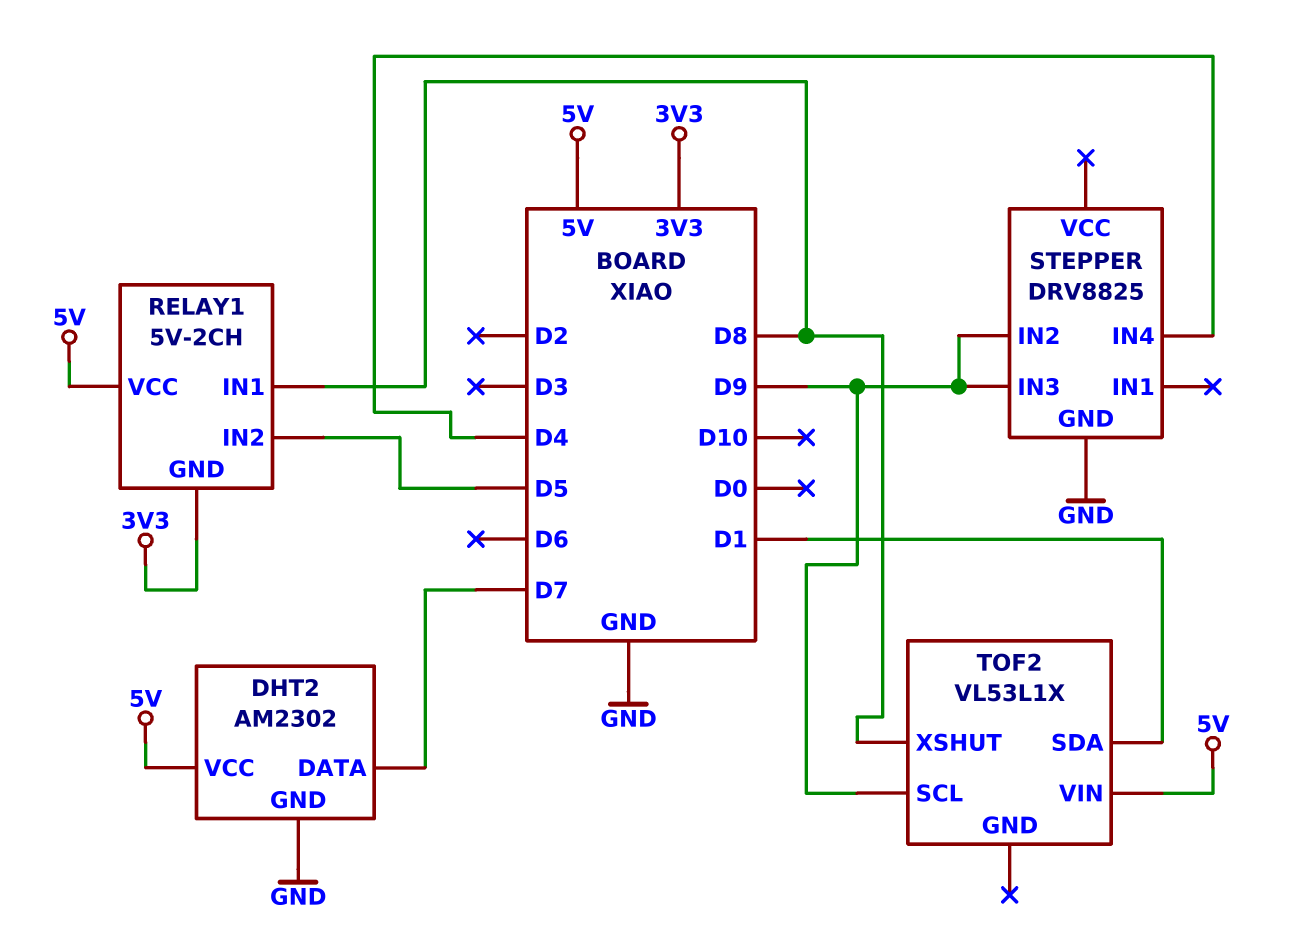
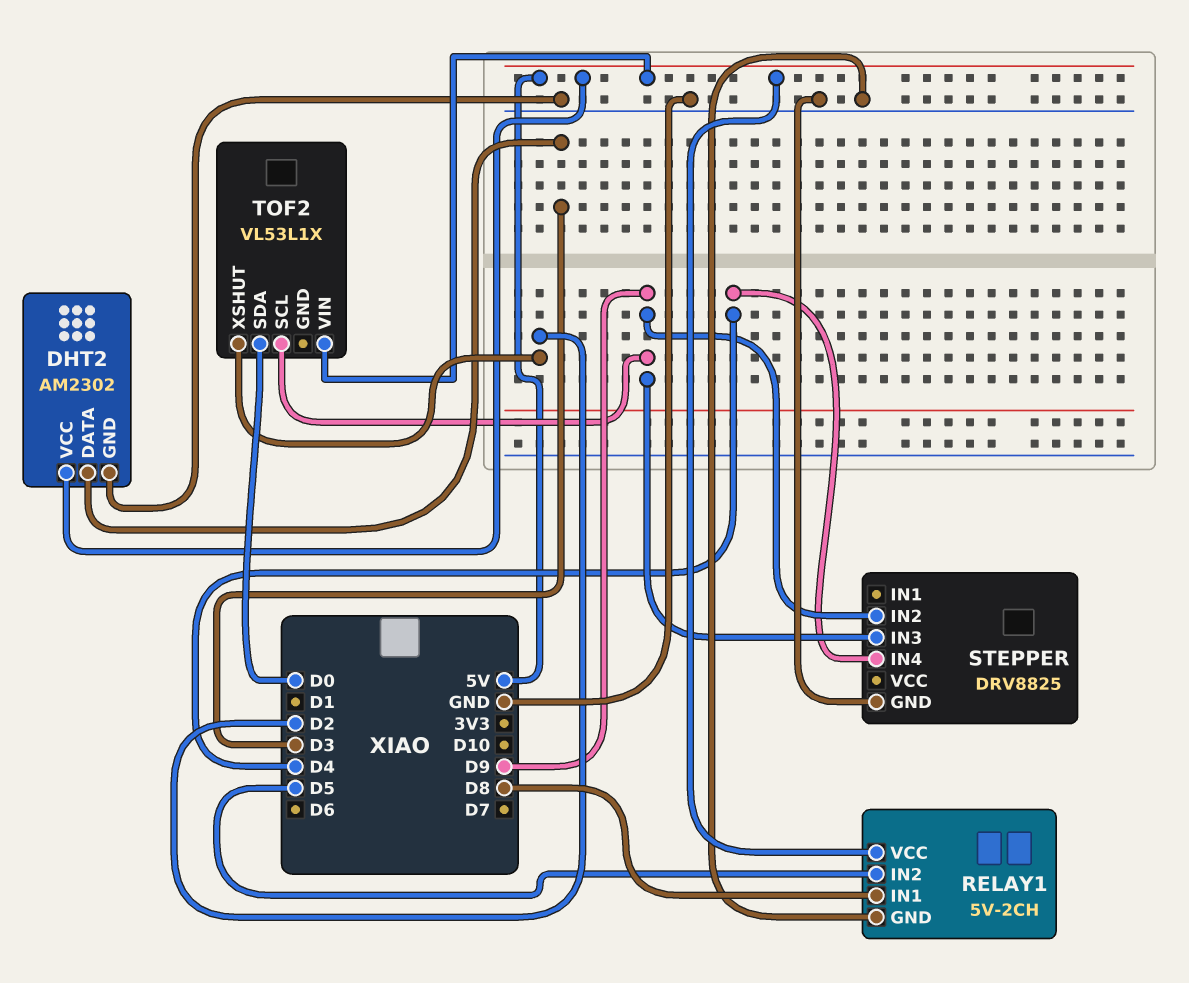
DHT2 pin DATA: D7 -> D3
RELAY1 pin GND: 3V3 -> GND
TOF2 pin SDA: D1 -> D0
TOF2 pin XSHUT: D8 -> D2

